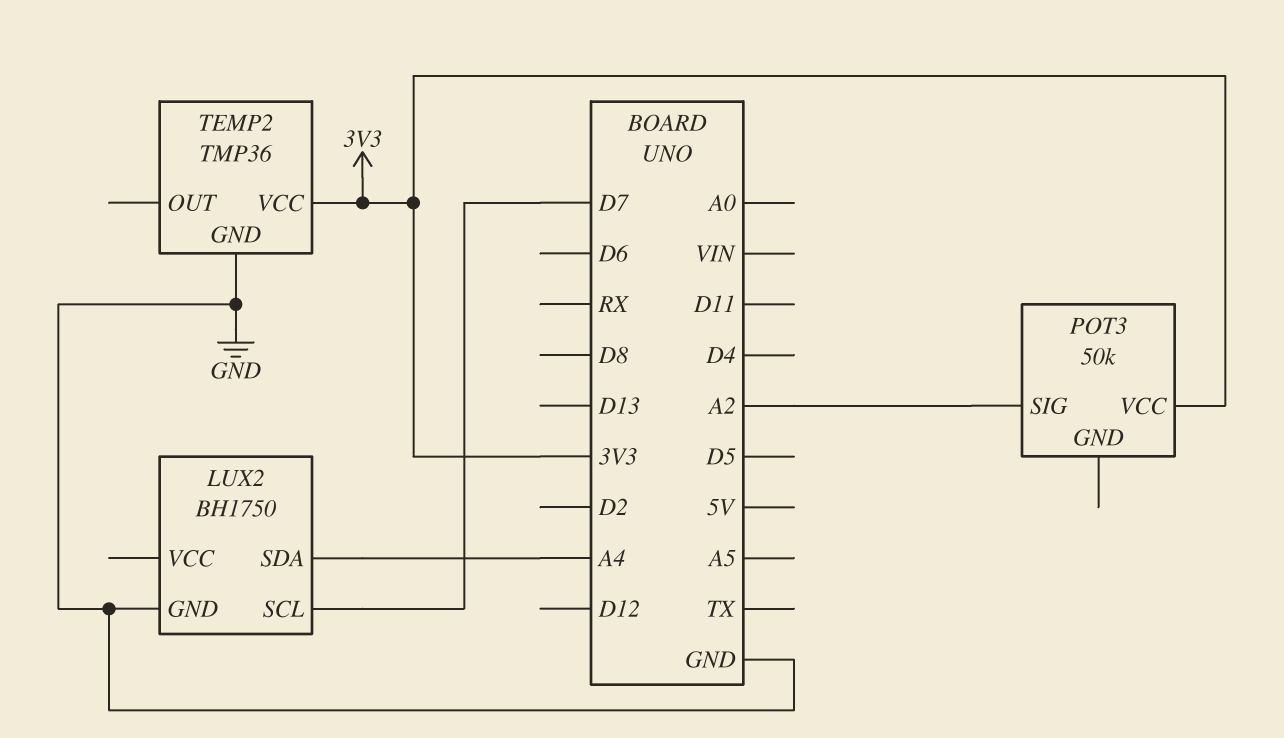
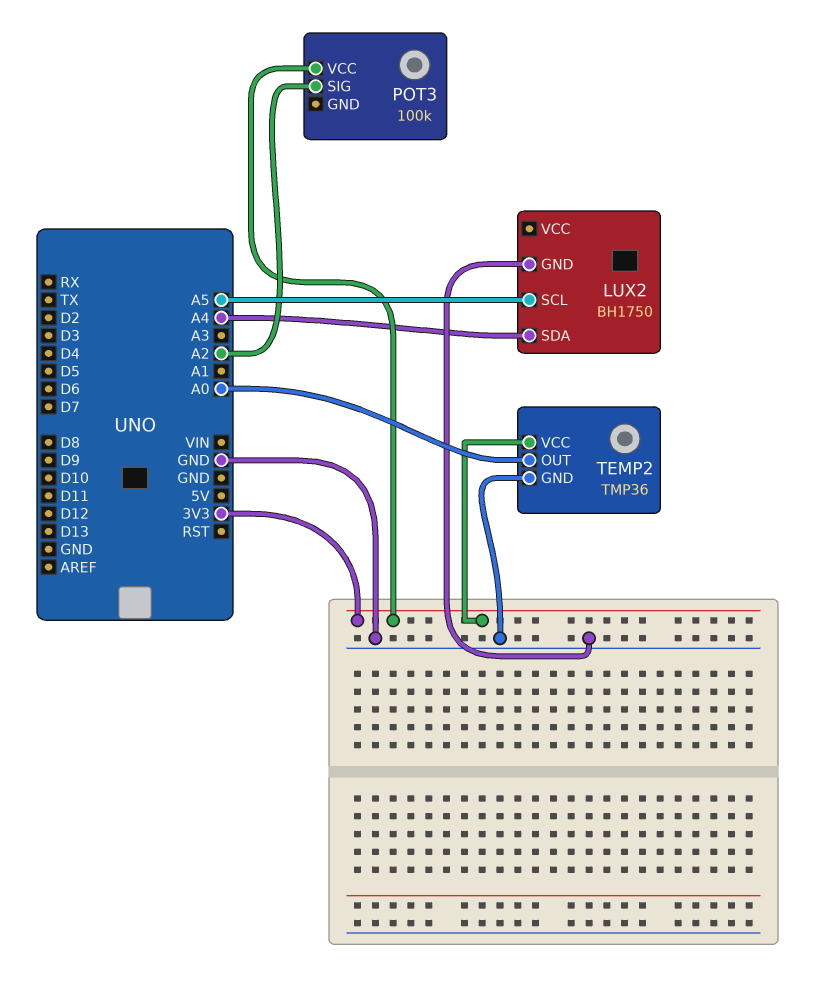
LUX2 pin SCL: D7 -> A5
POT3: 50k -> 100k
TEMP2 pin OUT: none -> A0

